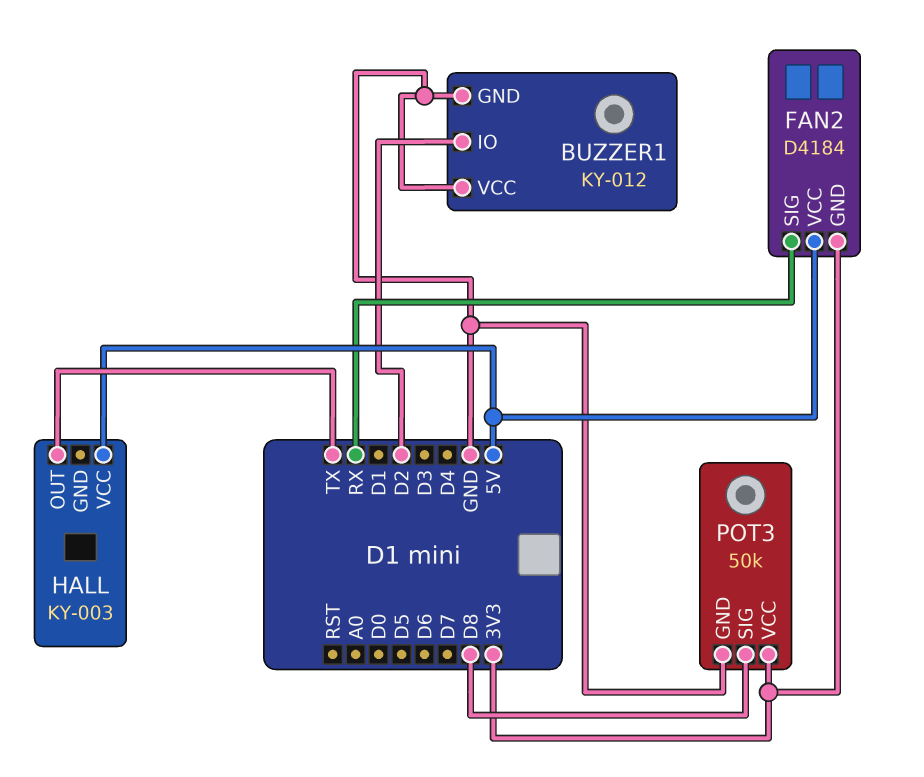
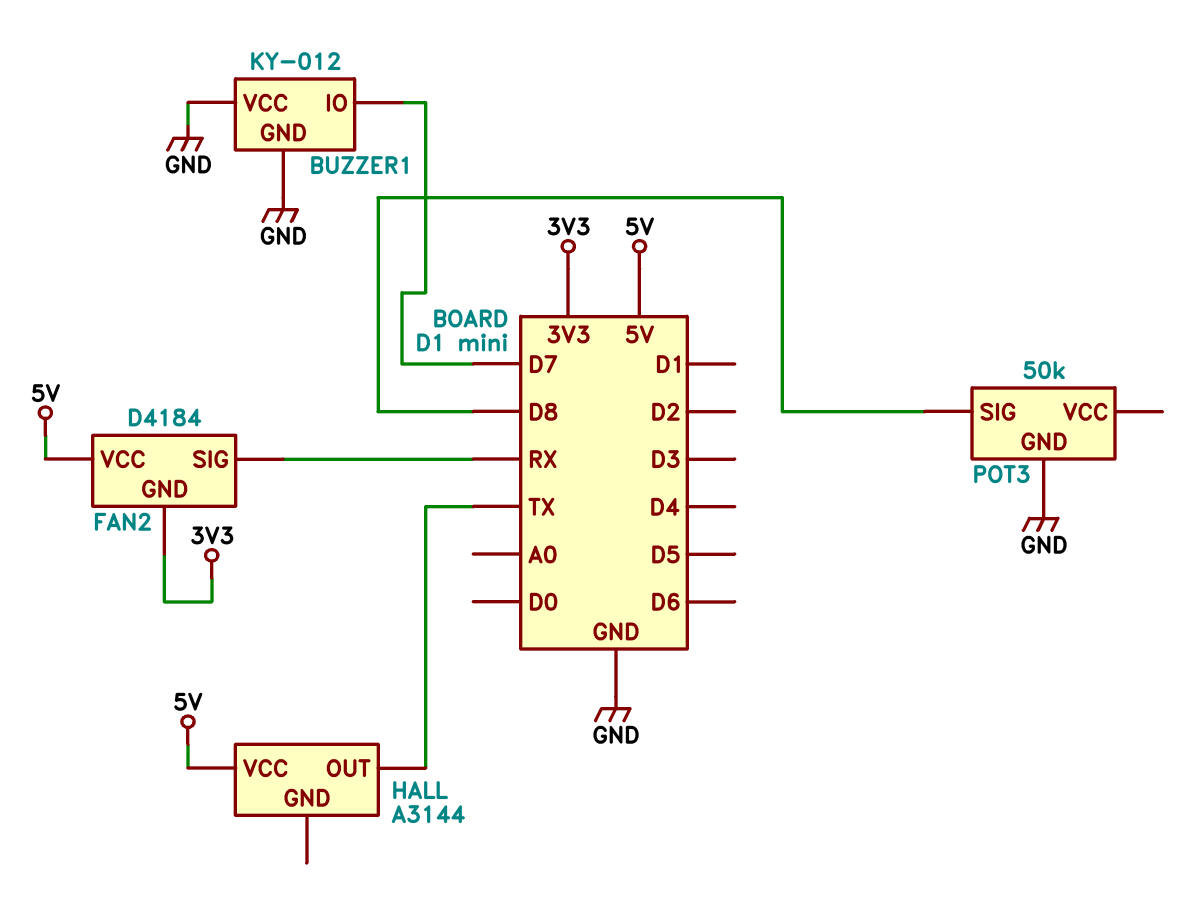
BUZZER1 pin IO: D2 -> D7
HALL: KY-003 -> A3144
POT3 pin VCC: 3V3 -> none

